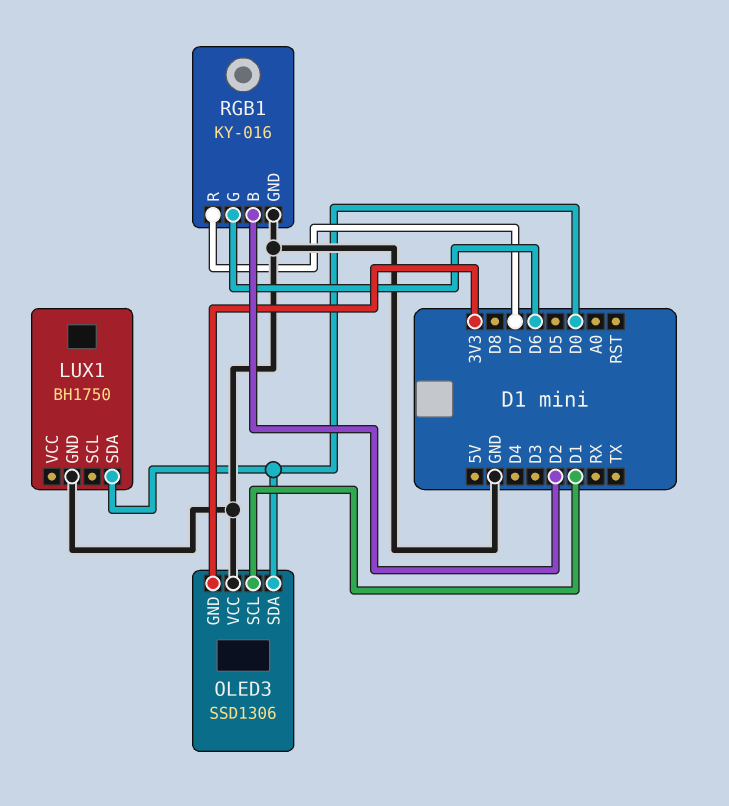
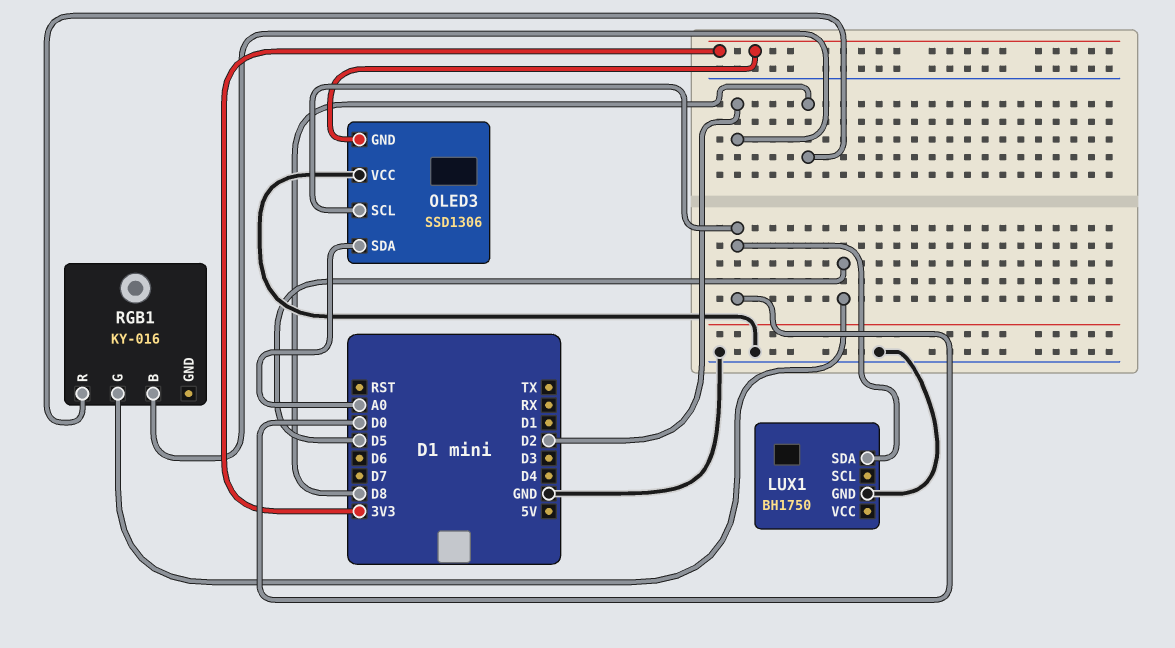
OLED3 pin SCL: D1 -> D0
OLED3 pin SDA: D0 -> A0
RGB1 pin G: D6 -> D5
RGB1 pin GND: GND -> none
RGB1 pin R: D7 -> D8

